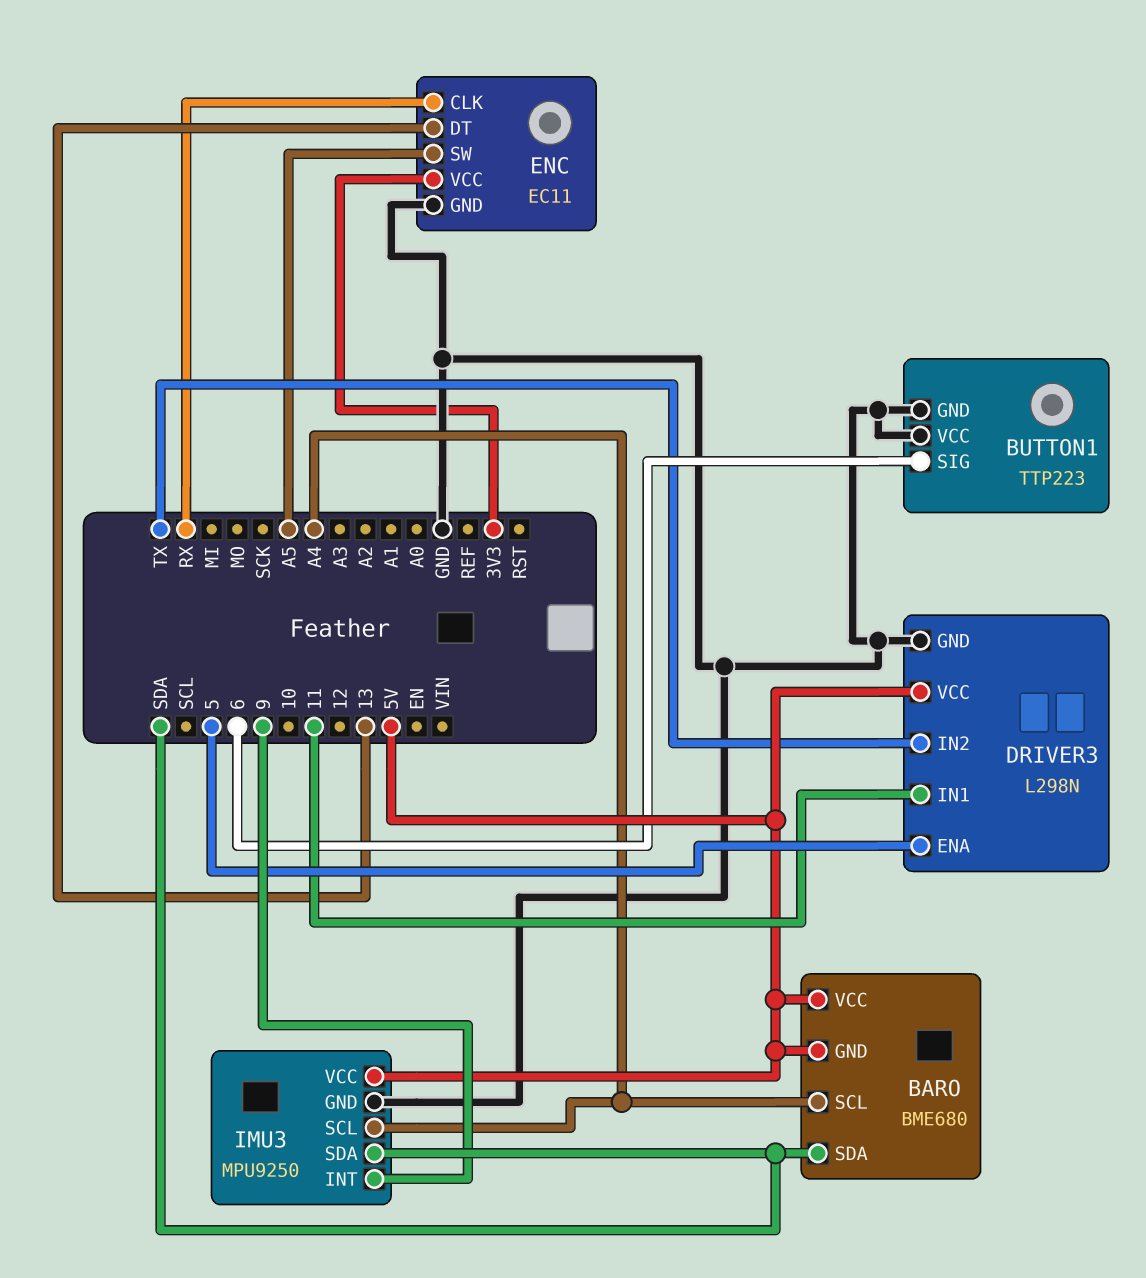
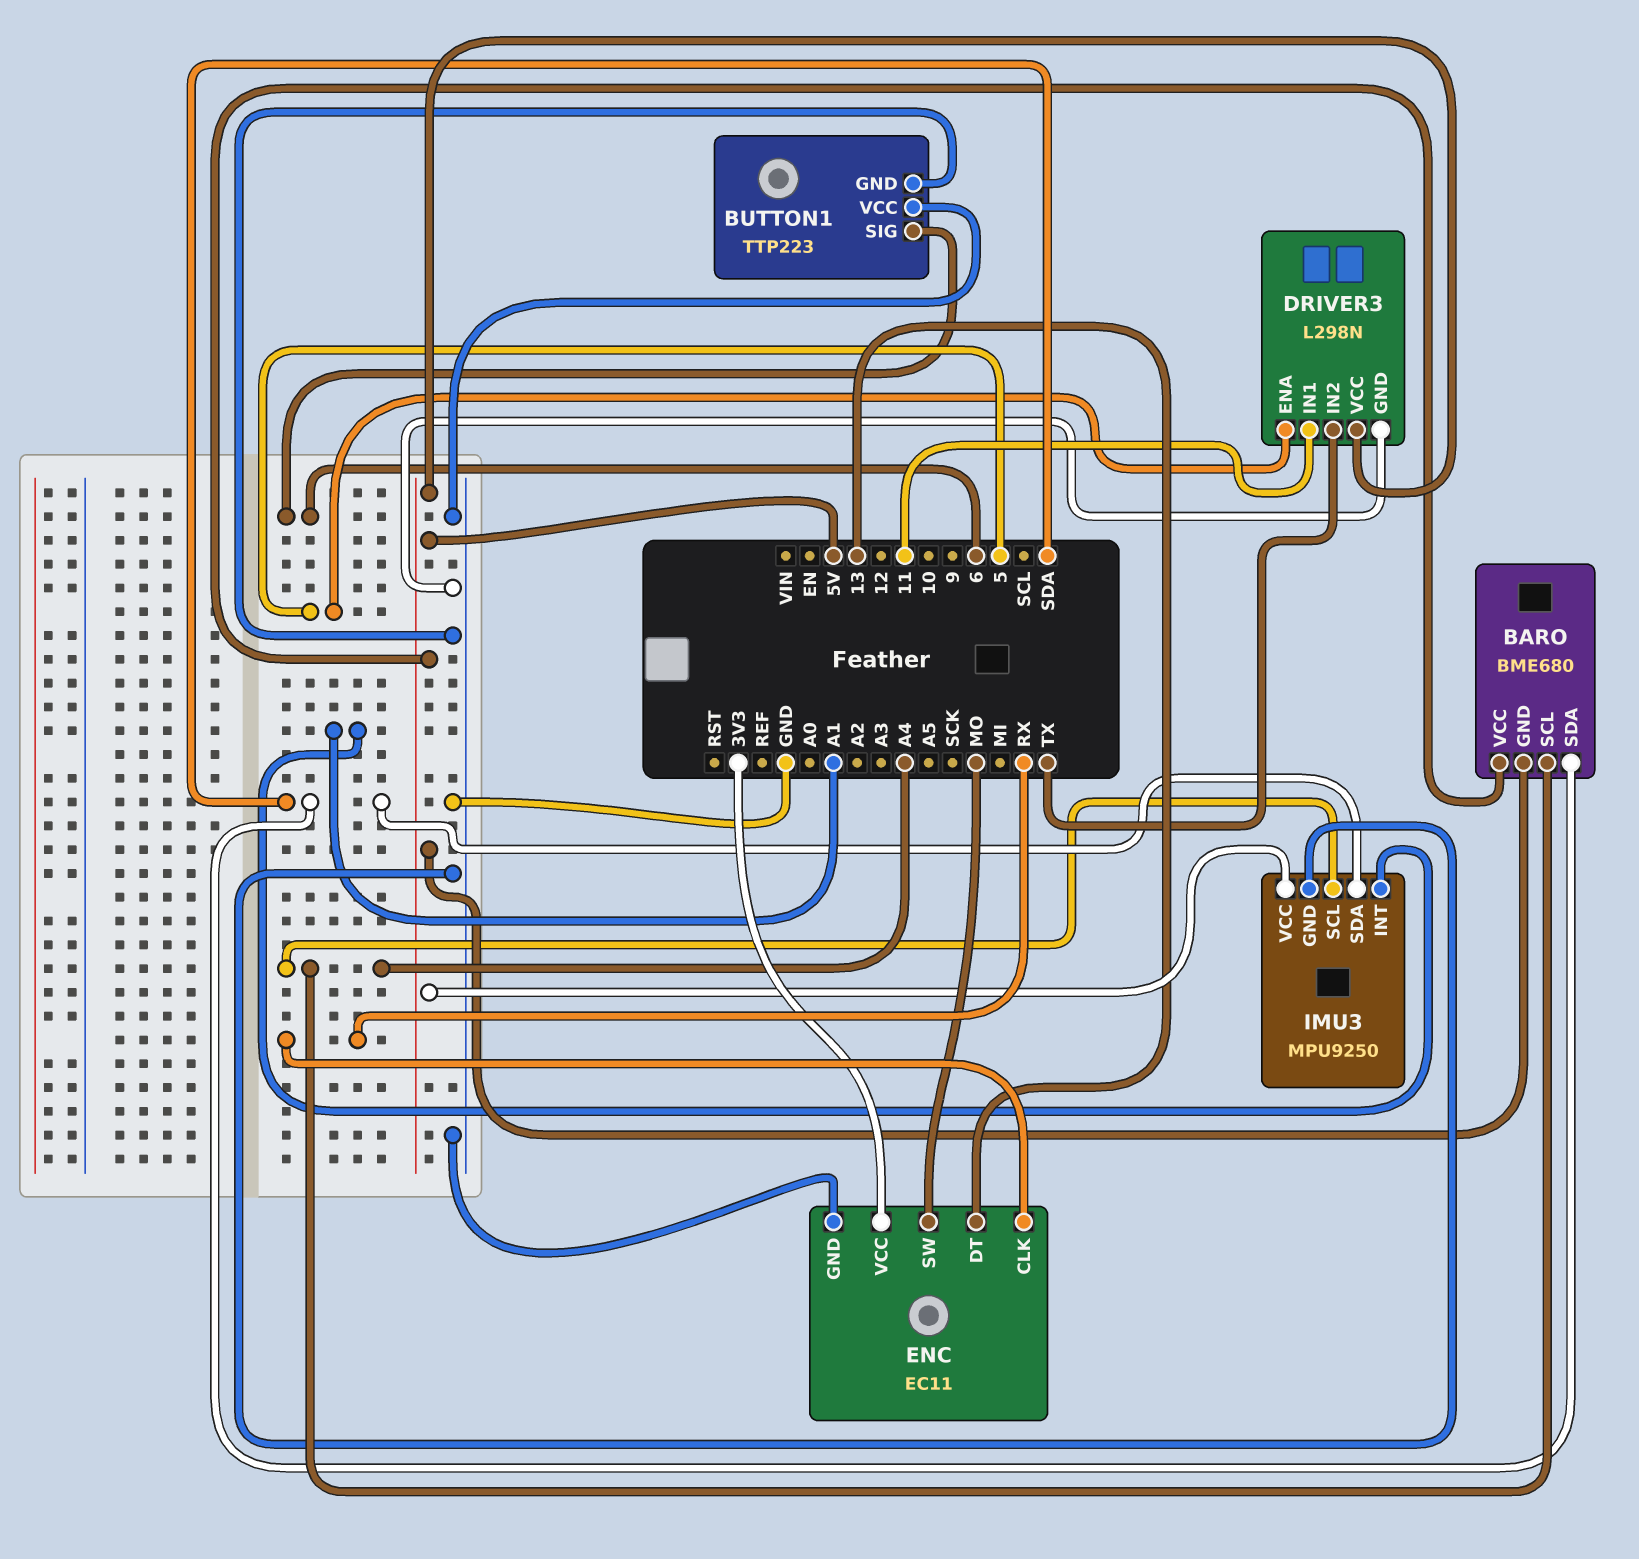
ENC pin SW: A5 -> MO
IMU3 pin INT: 9 -> A1

